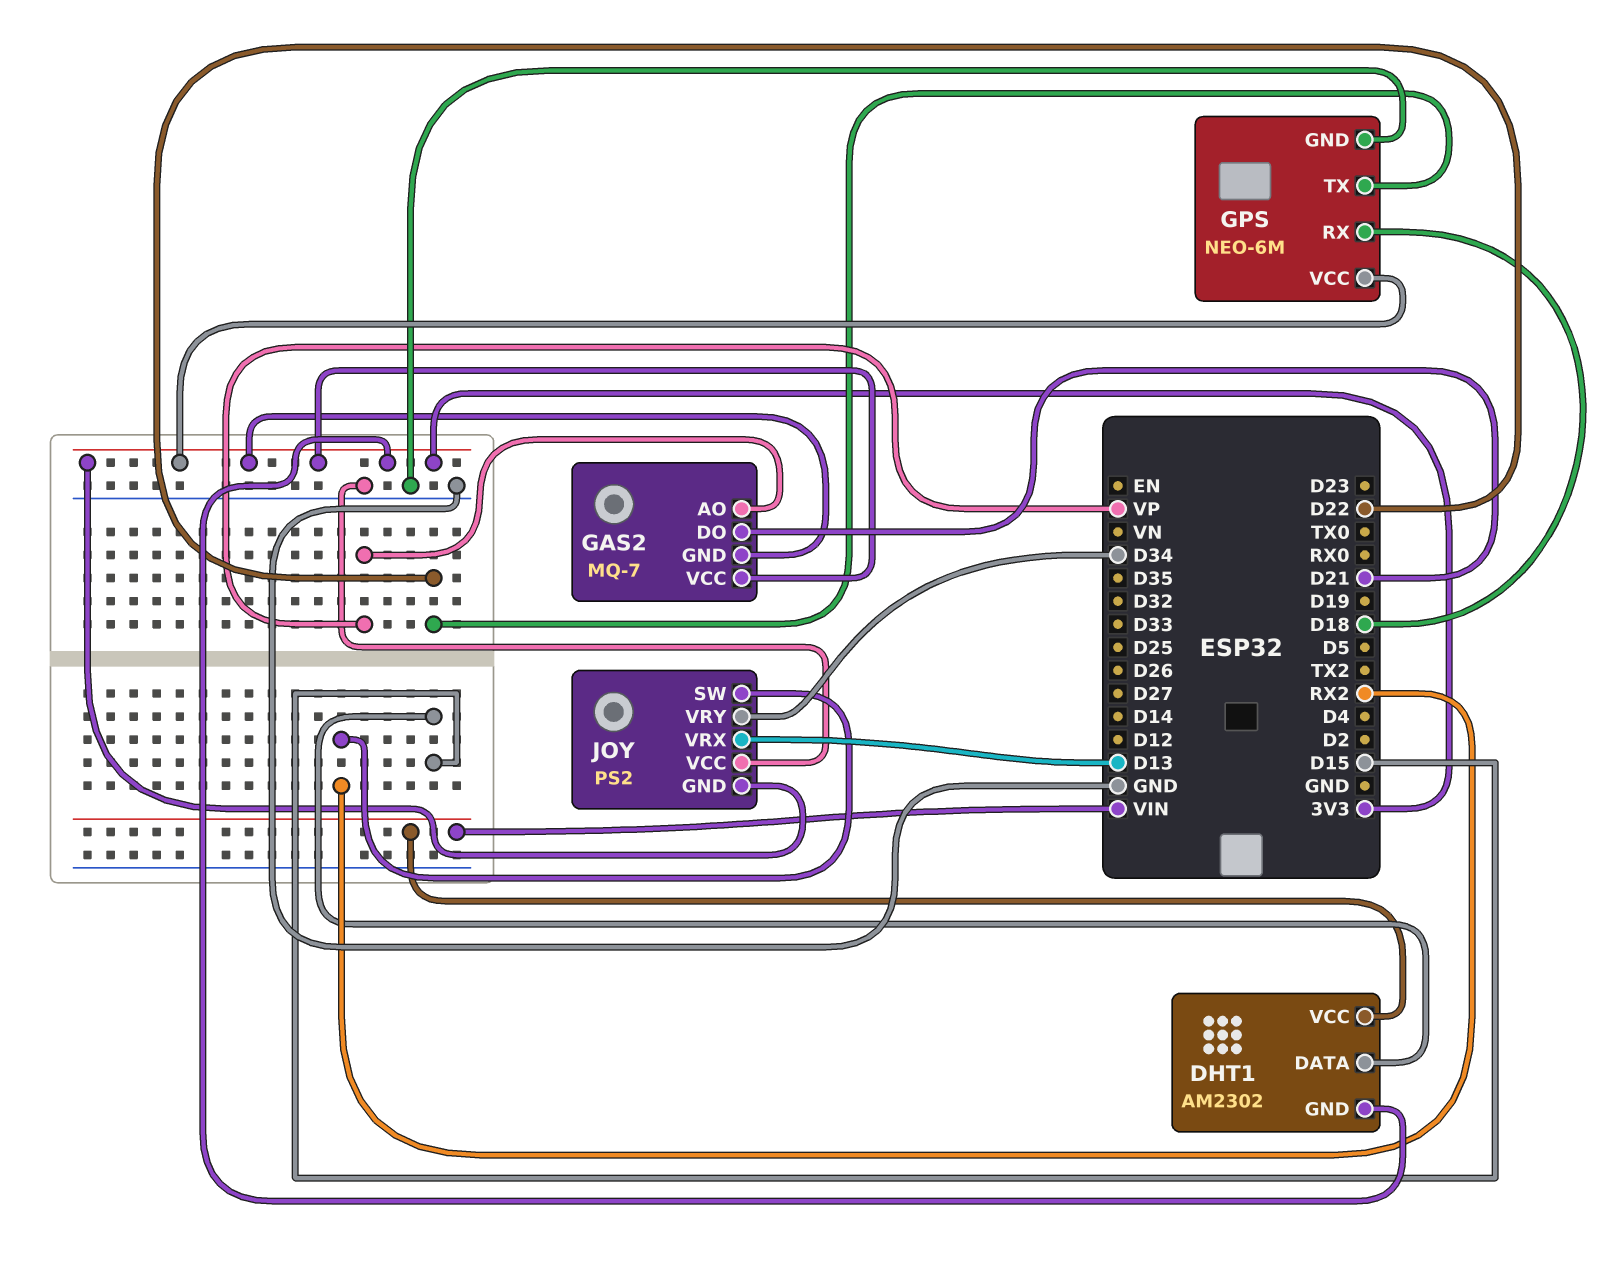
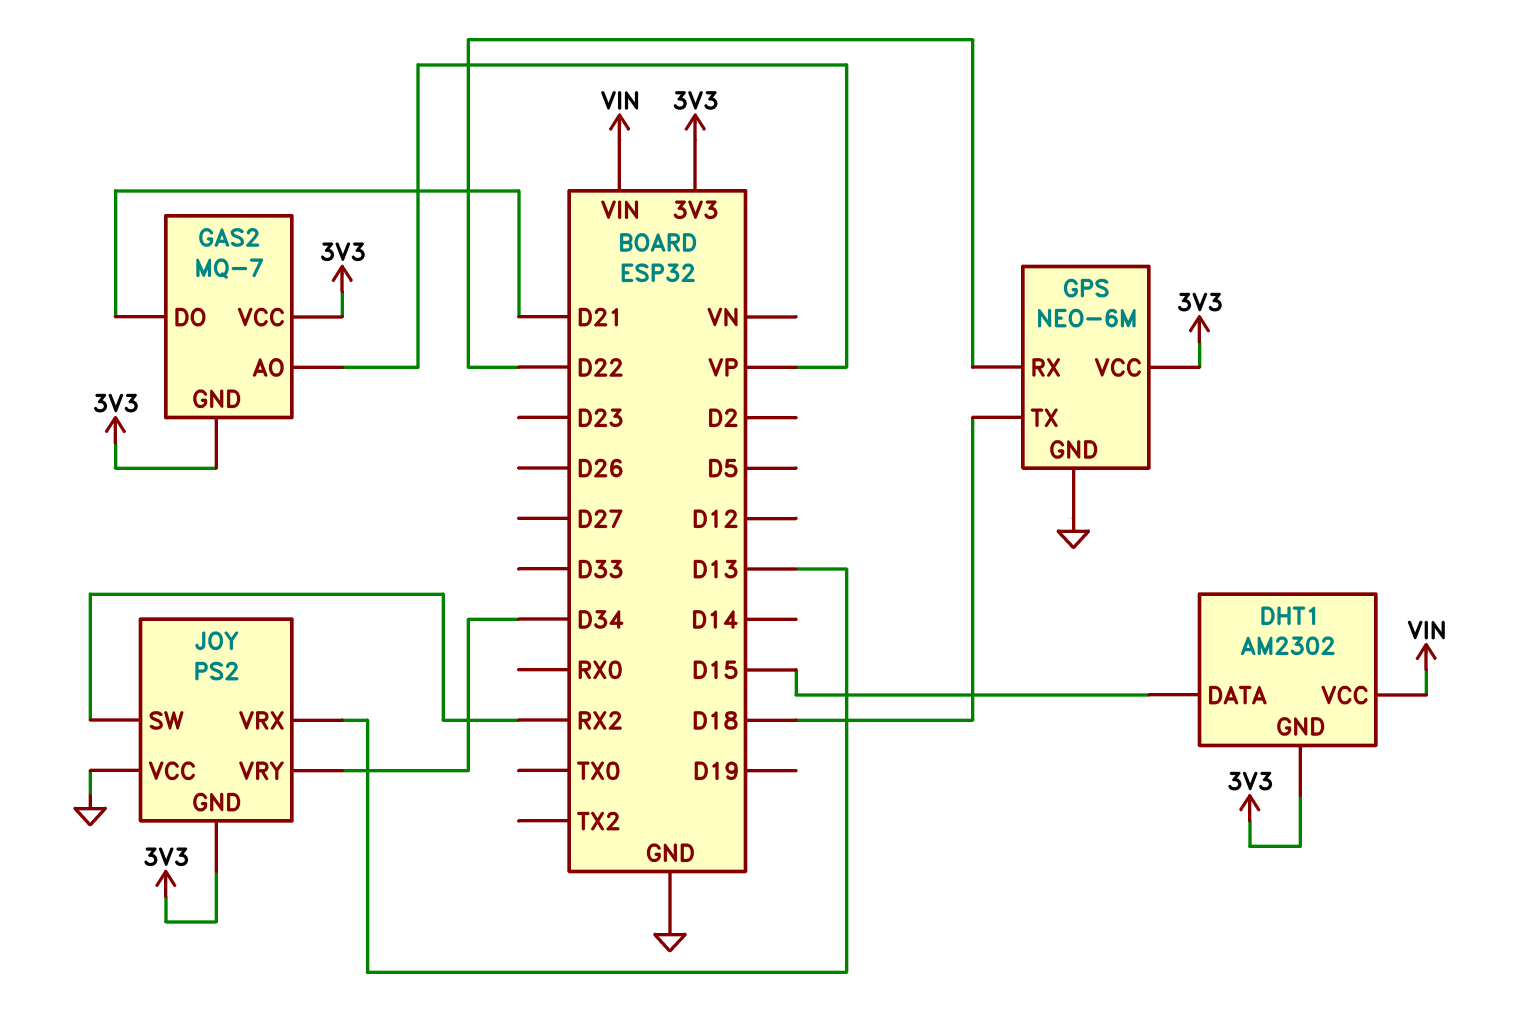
GPS pin RX: D18 -> D22
GPS pin TX: D22 -> D18

